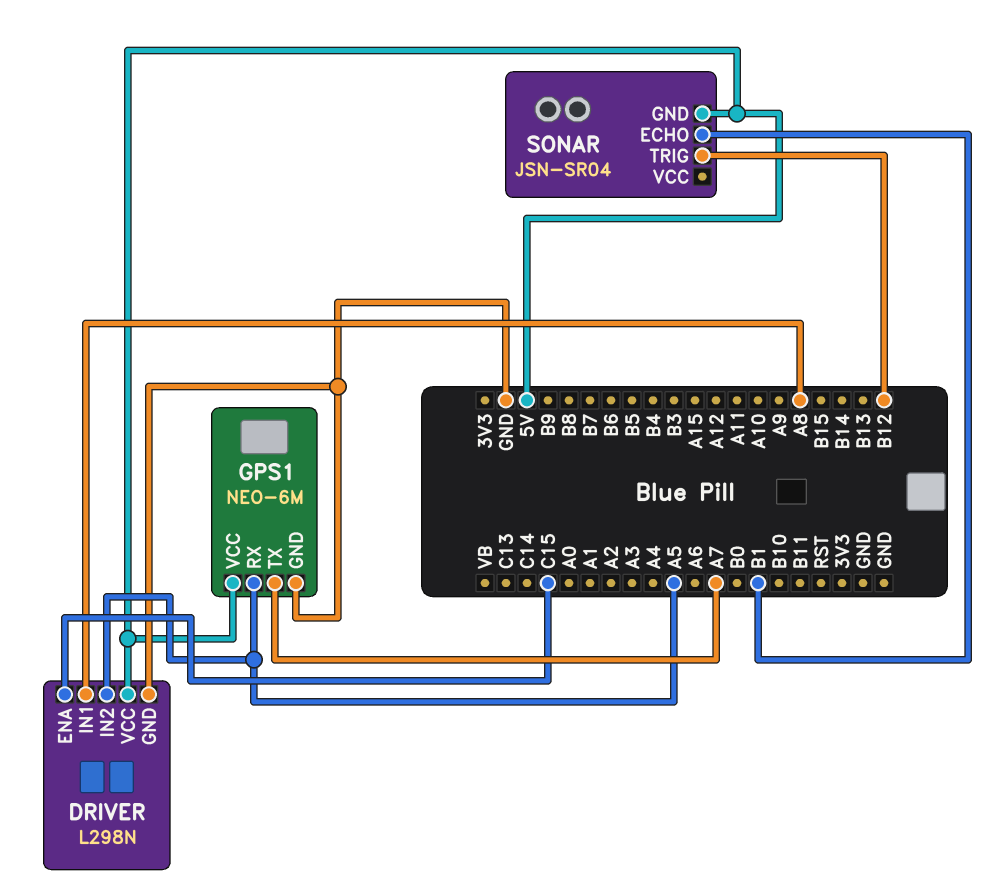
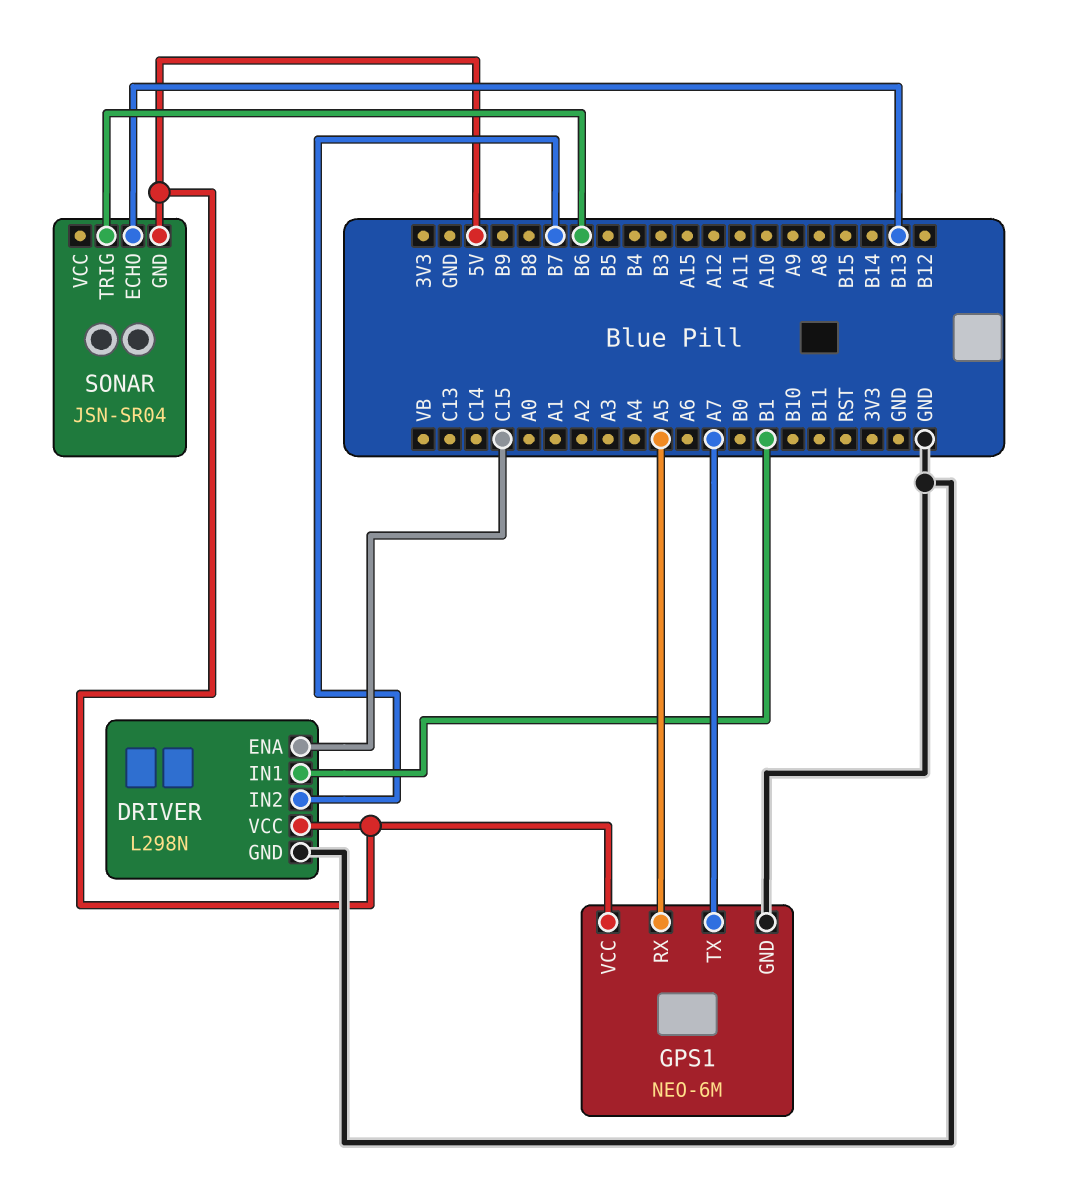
DRIVER pin IN1: A8 -> B1
DRIVER pin IN2: A5 -> B7
SONAR pin ECHO: B1 -> B13
SONAR pin TRIG: B12 -> B6

